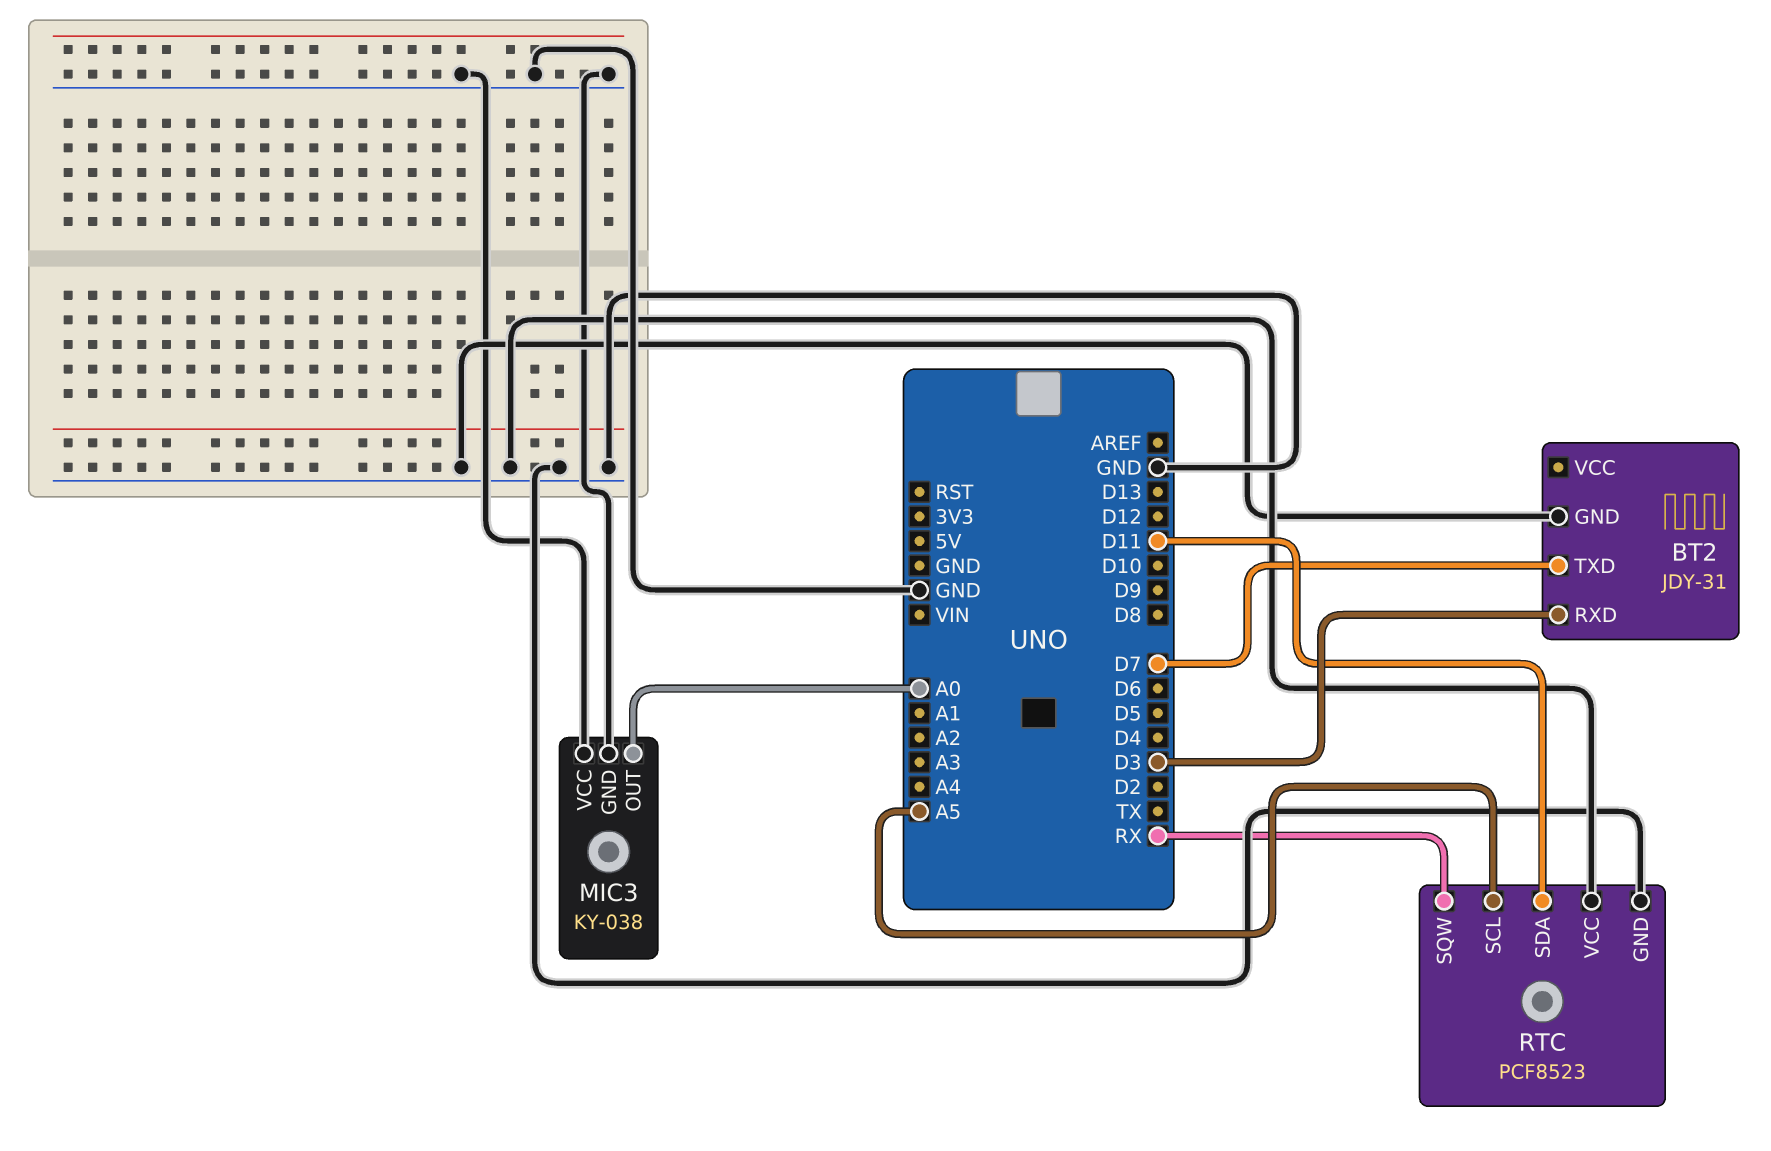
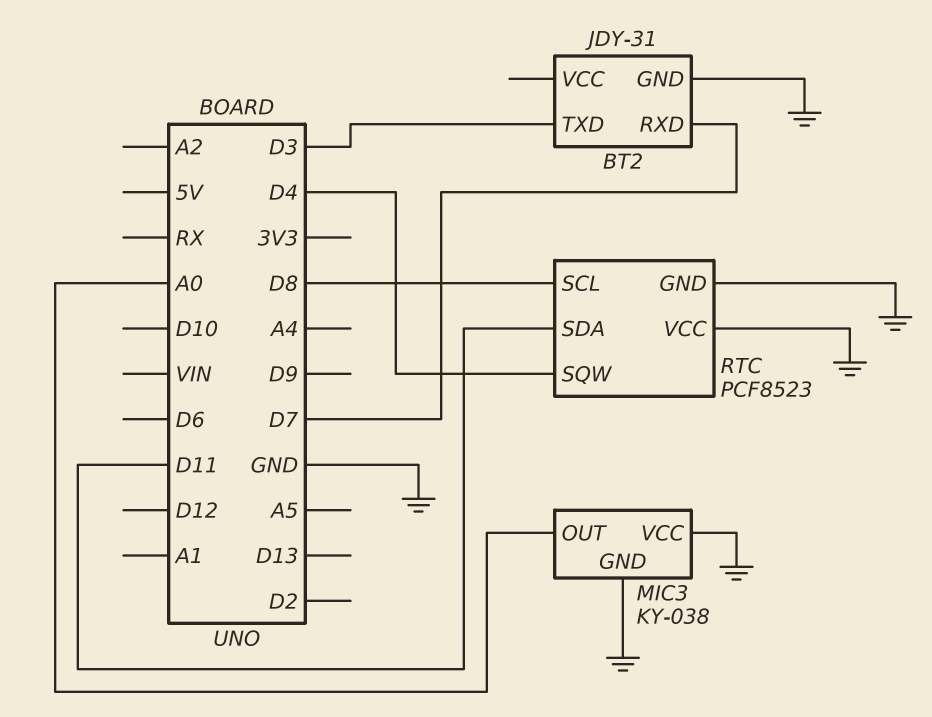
BT2 pin RXD: D3 -> D7
BT2 pin TXD: D7 -> D3
RTC pin SCL: A5 -> D8
RTC pin SQW: RX -> D4

